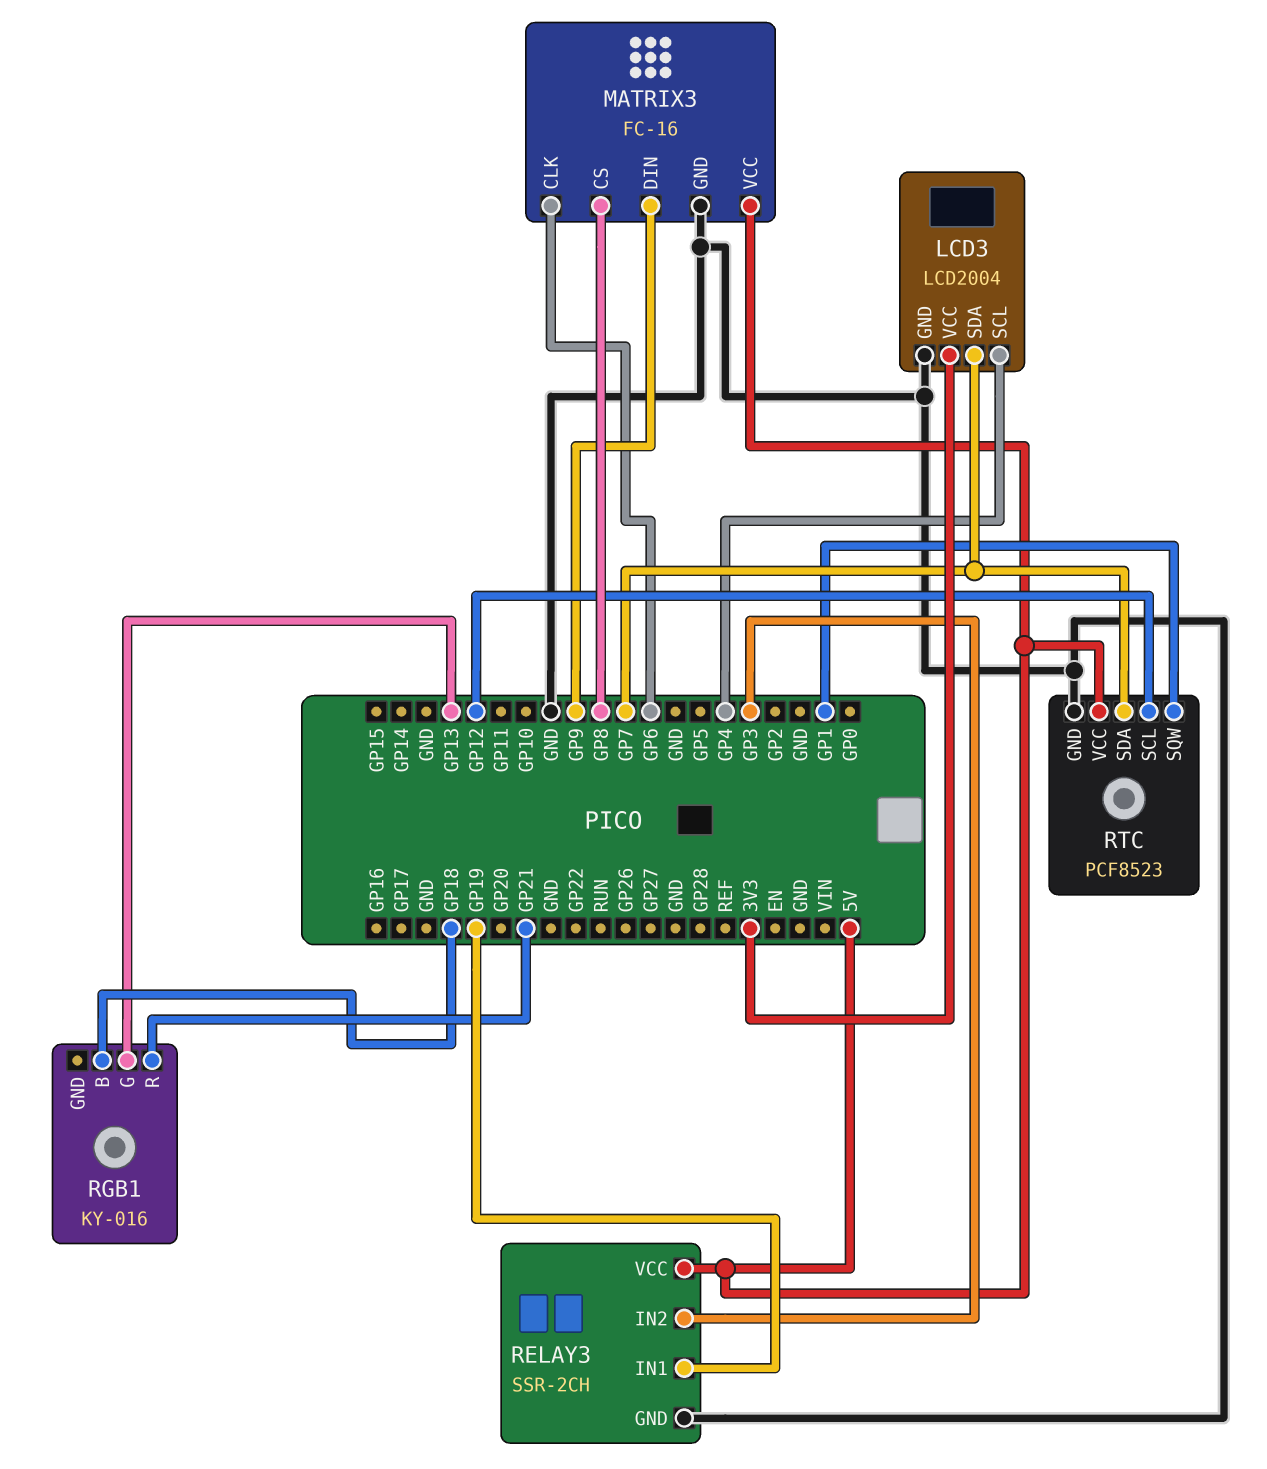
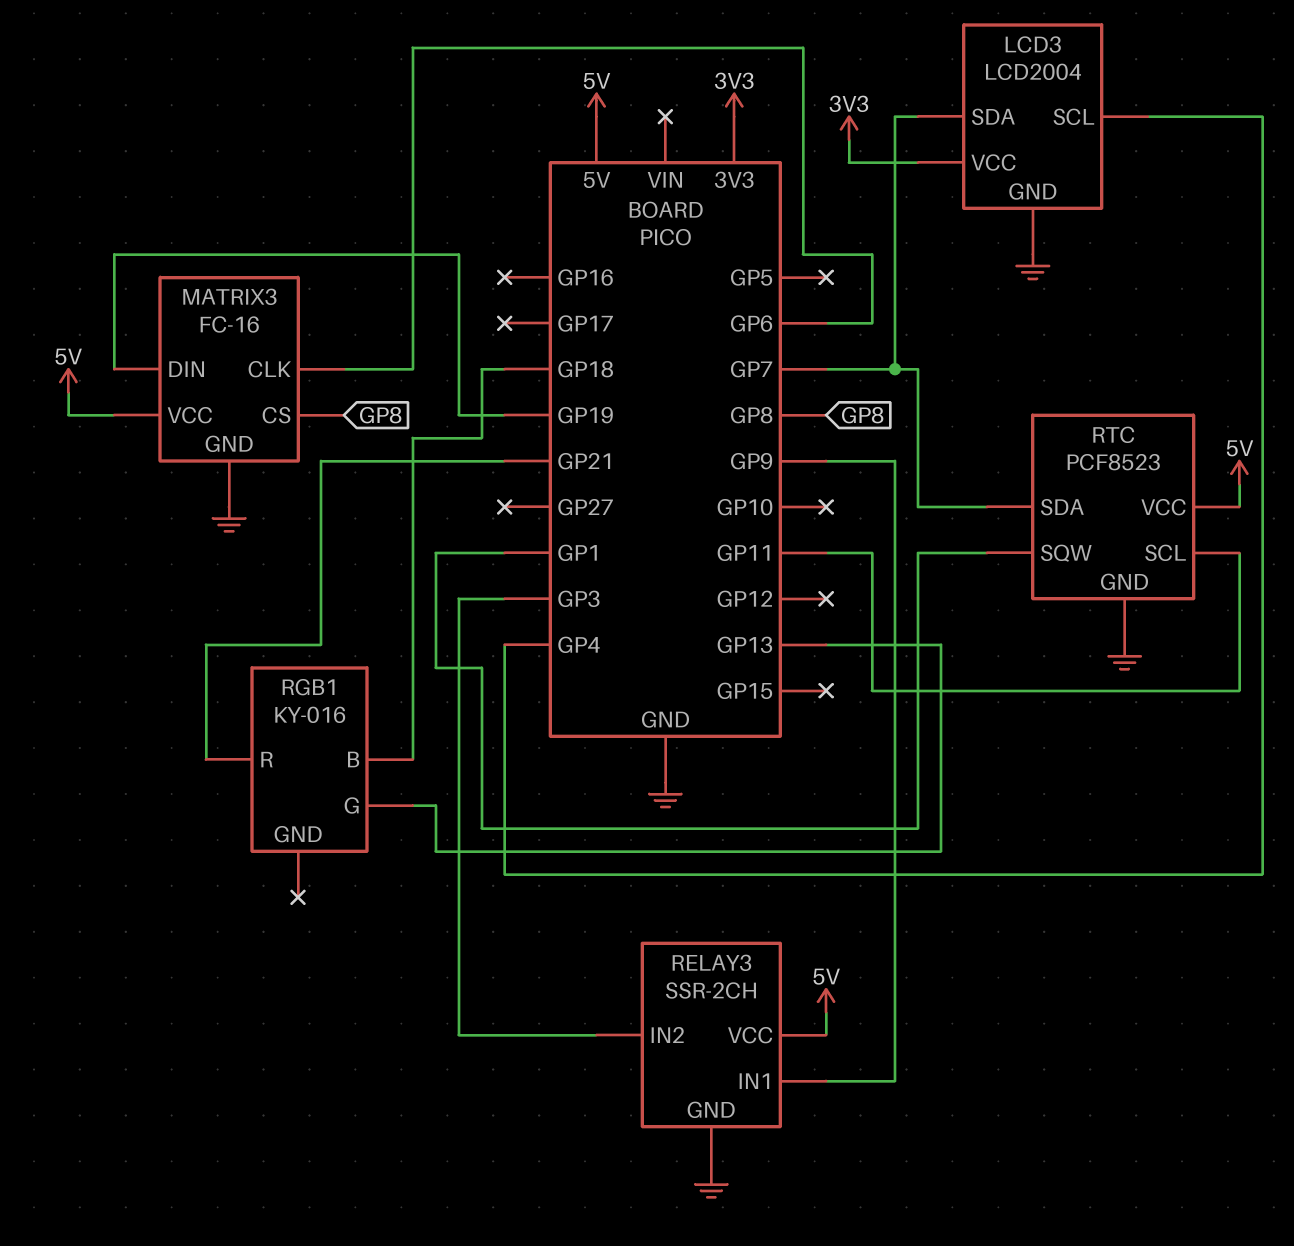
MATRIX3 pin DIN: GP9 -> GP19
RELAY3 pin IN1: GP19 -> GP9
RTC pin SCL: GP12 -> GP11

